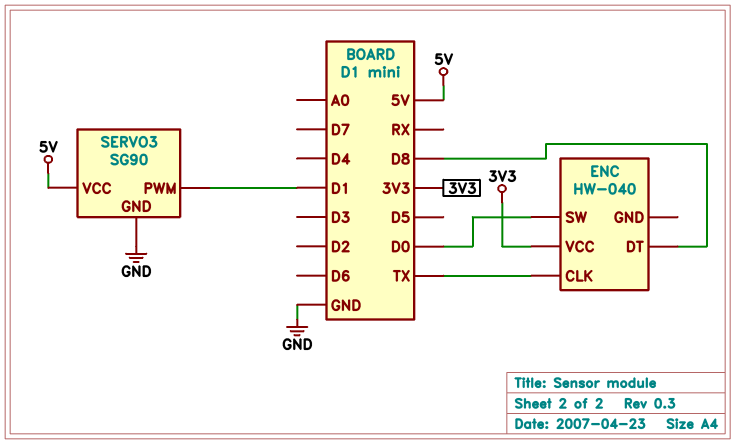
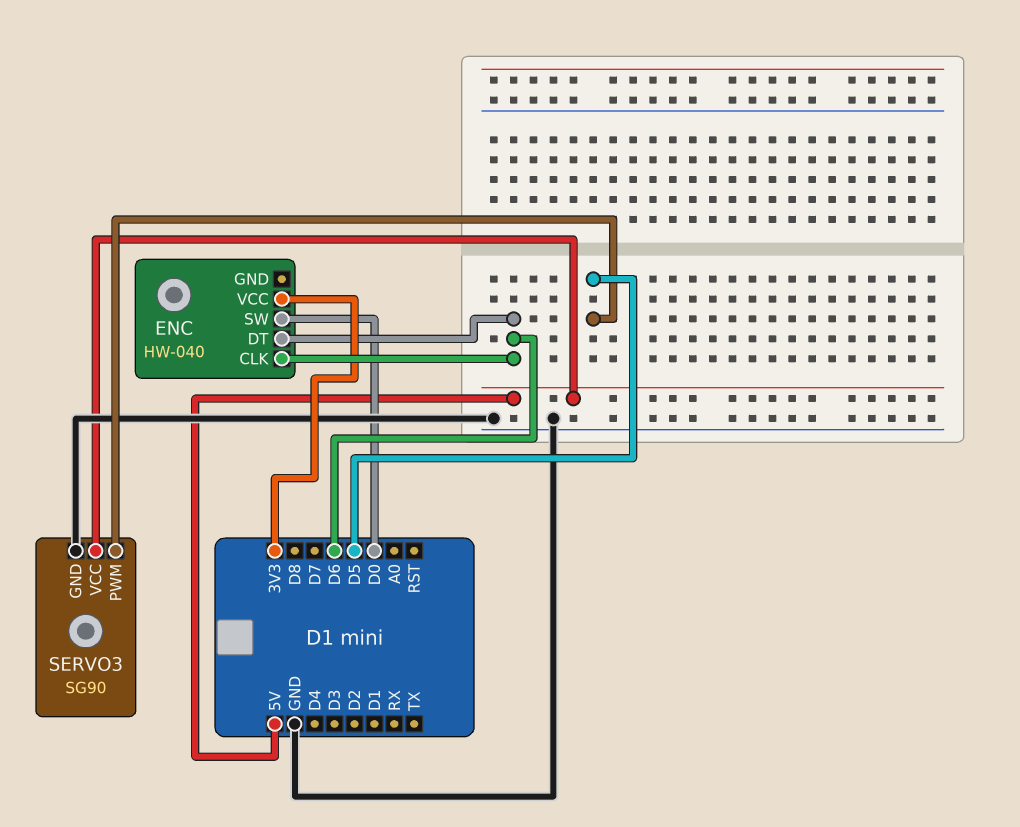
ENC pin CLK: TX -> D6
ENC pin DT: D8 -> D6
SERVO3 pin PWM: D1 -> D5

